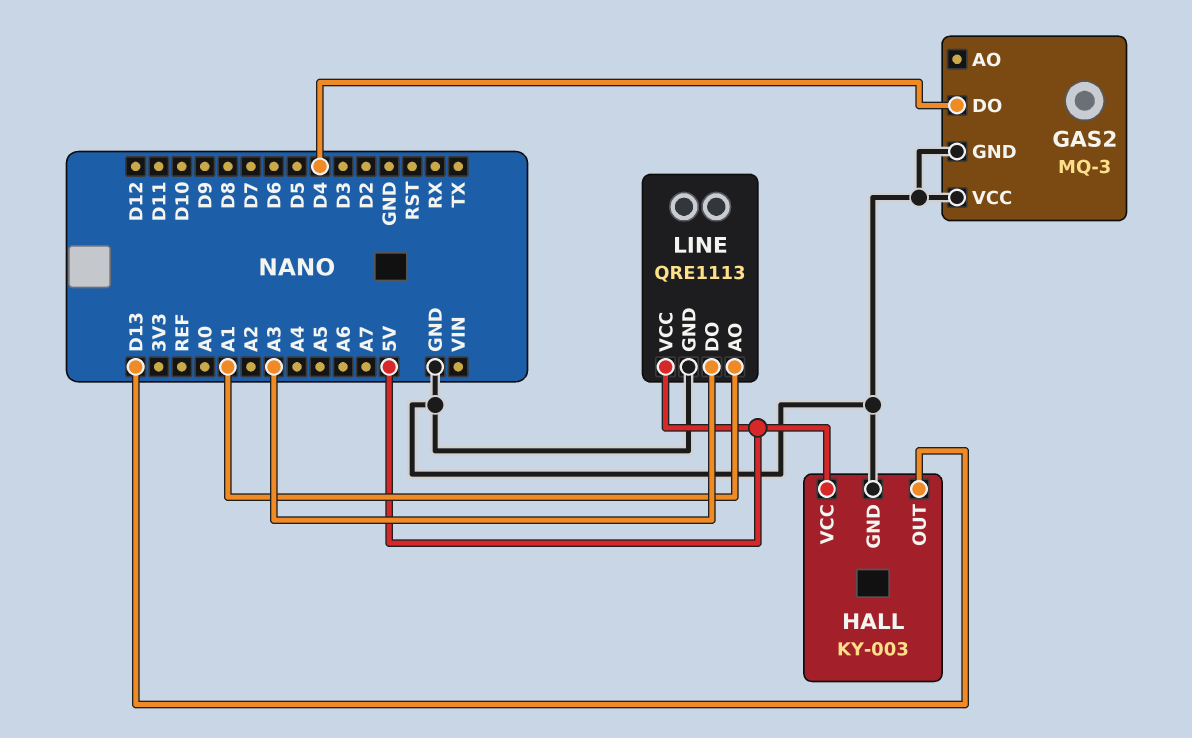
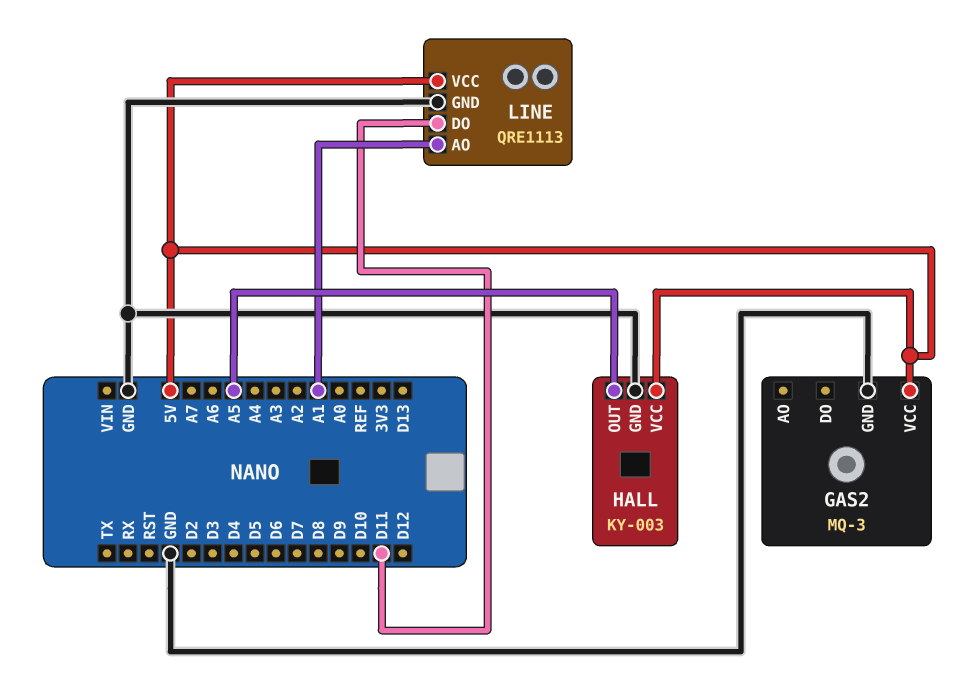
GAS2 pin DO: D4 -> none
GAS2 pin VCC: GND -> 5V
HALL pin OUT: D13 -> A5
LINE pin DO: A3 -> D11

